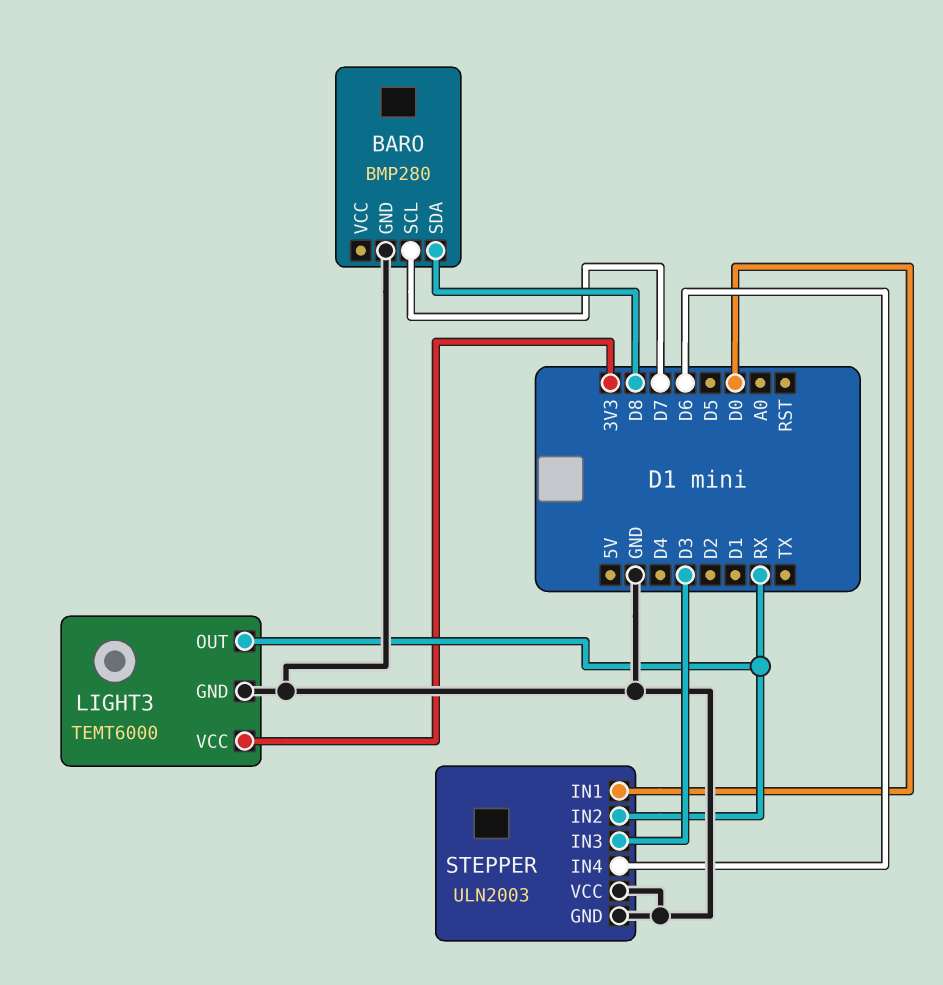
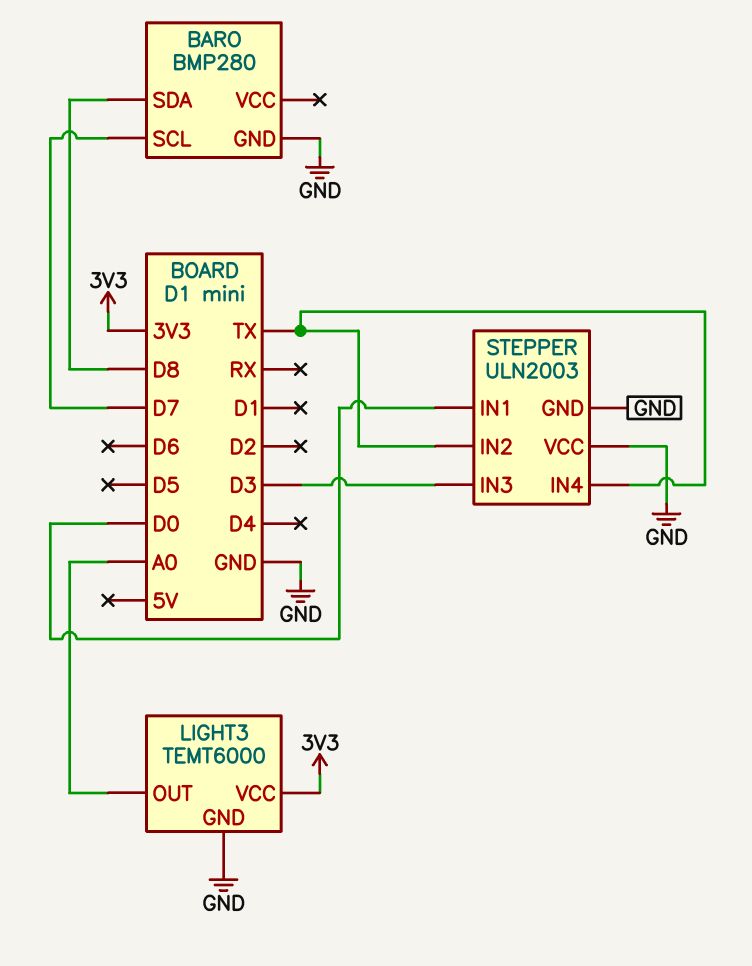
LIGHT3 pin OUT: RX -> A0
STEPPER pin IN2: RX -> TX
STEPPER pin IN4: D6 -> TX

